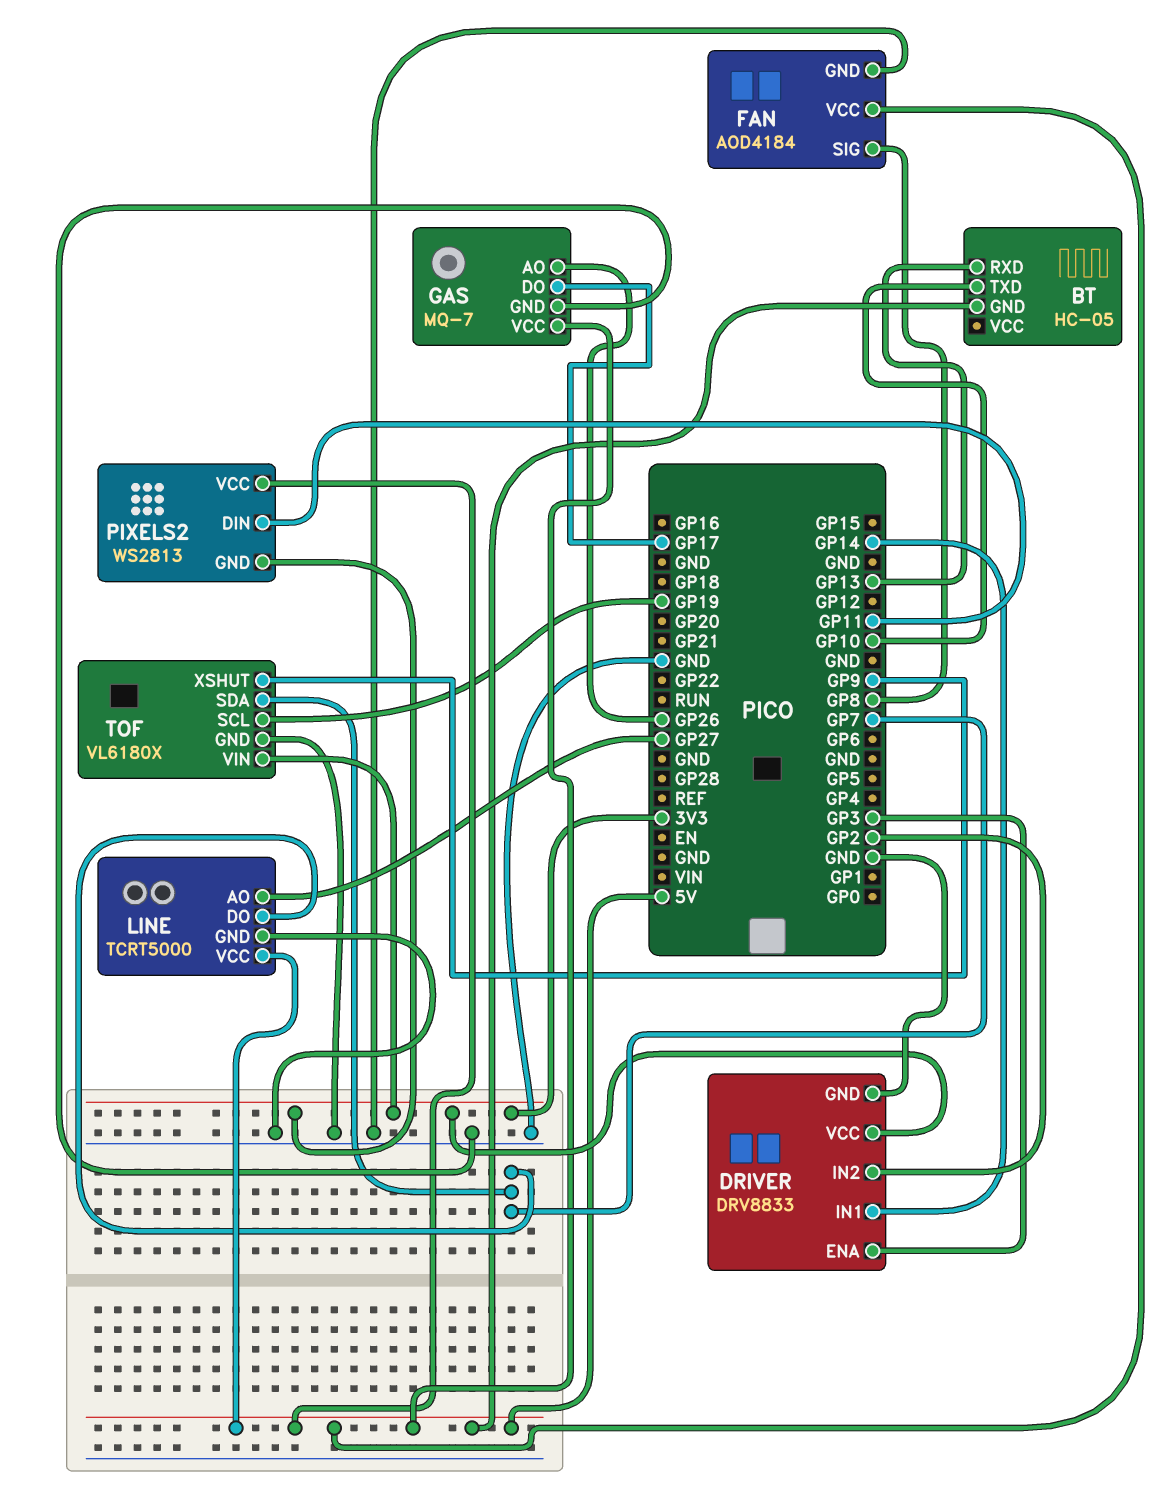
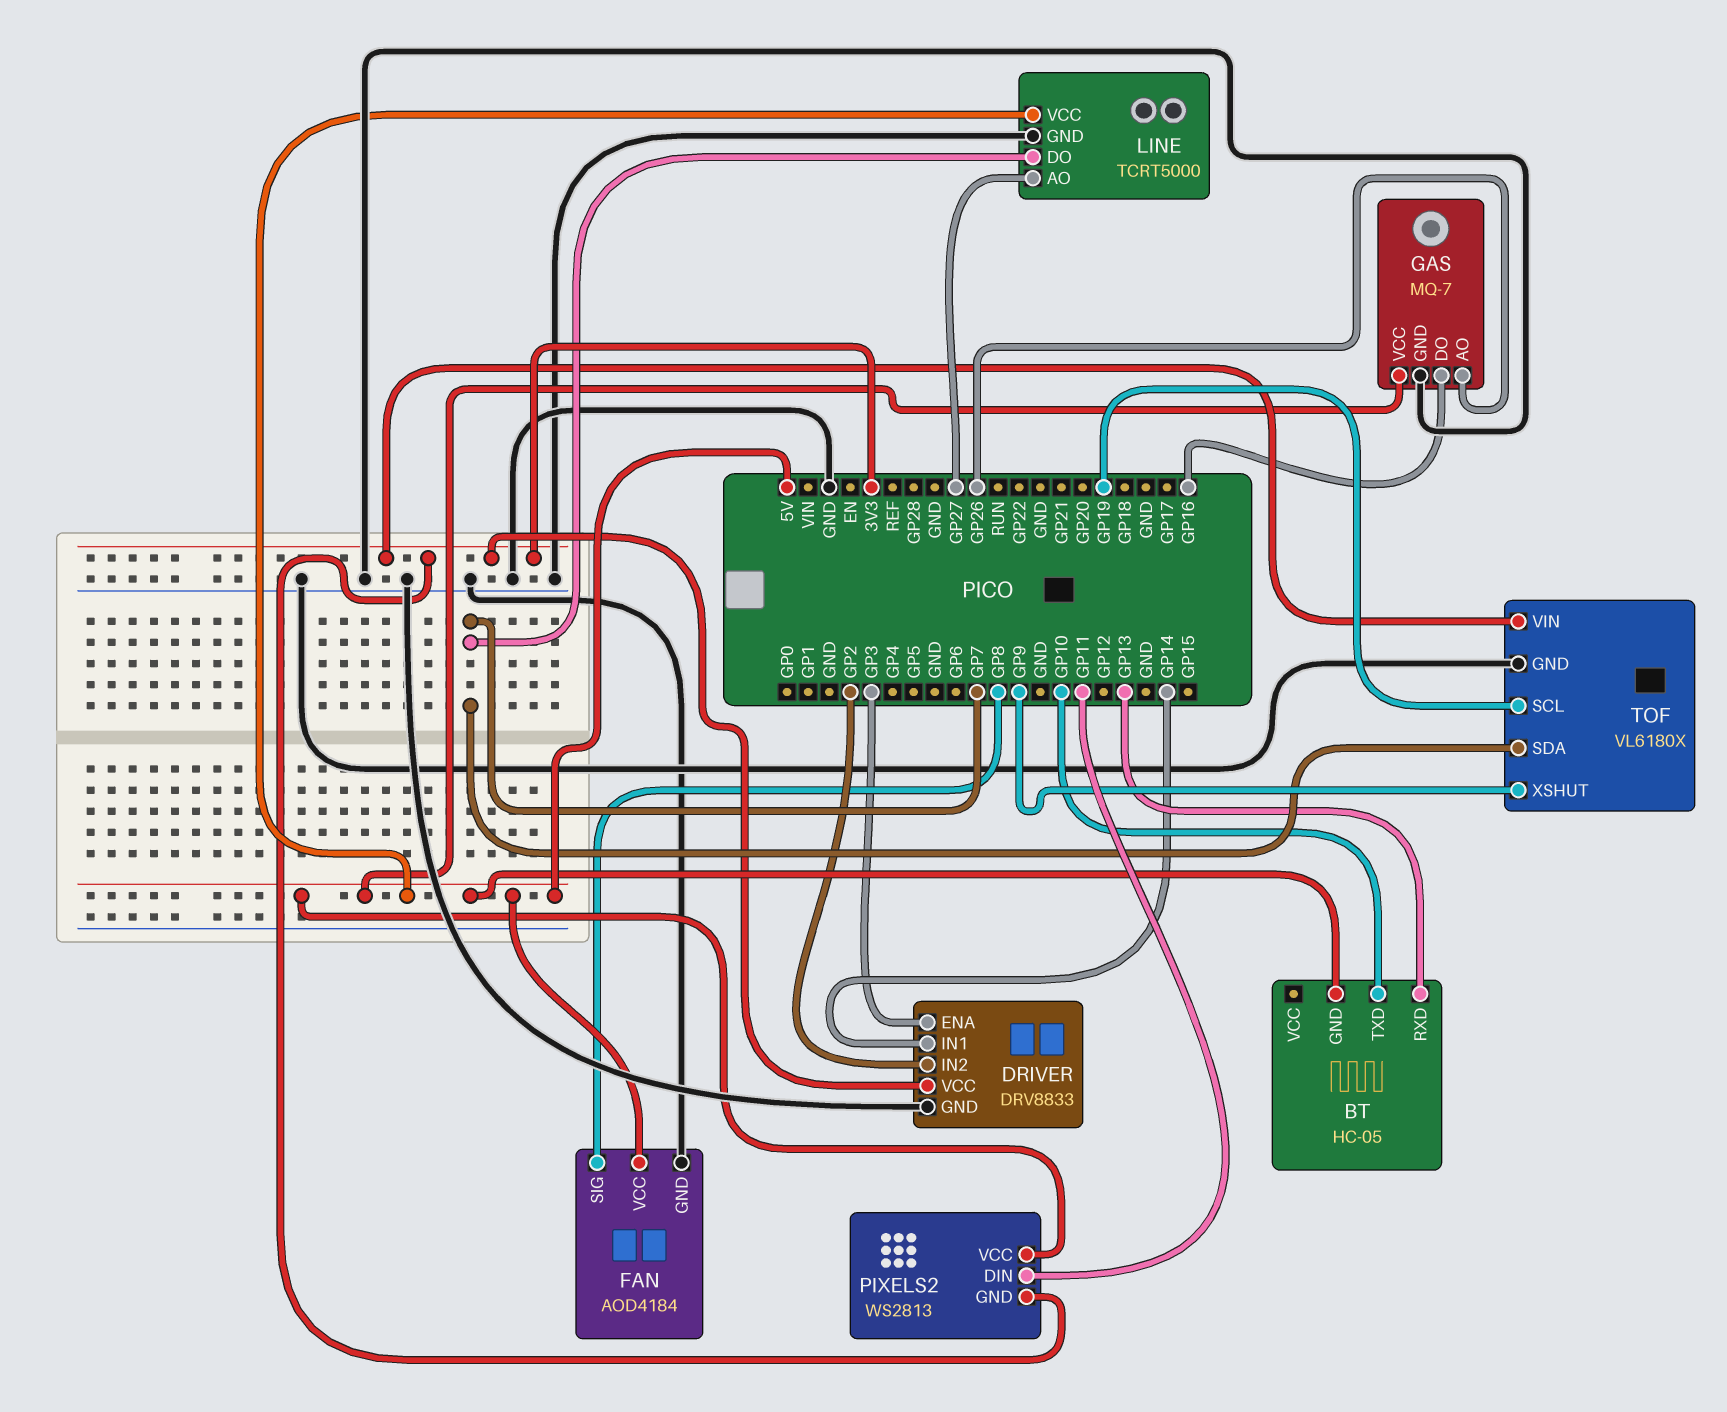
GAS pin DO: GP17 -> GP16

